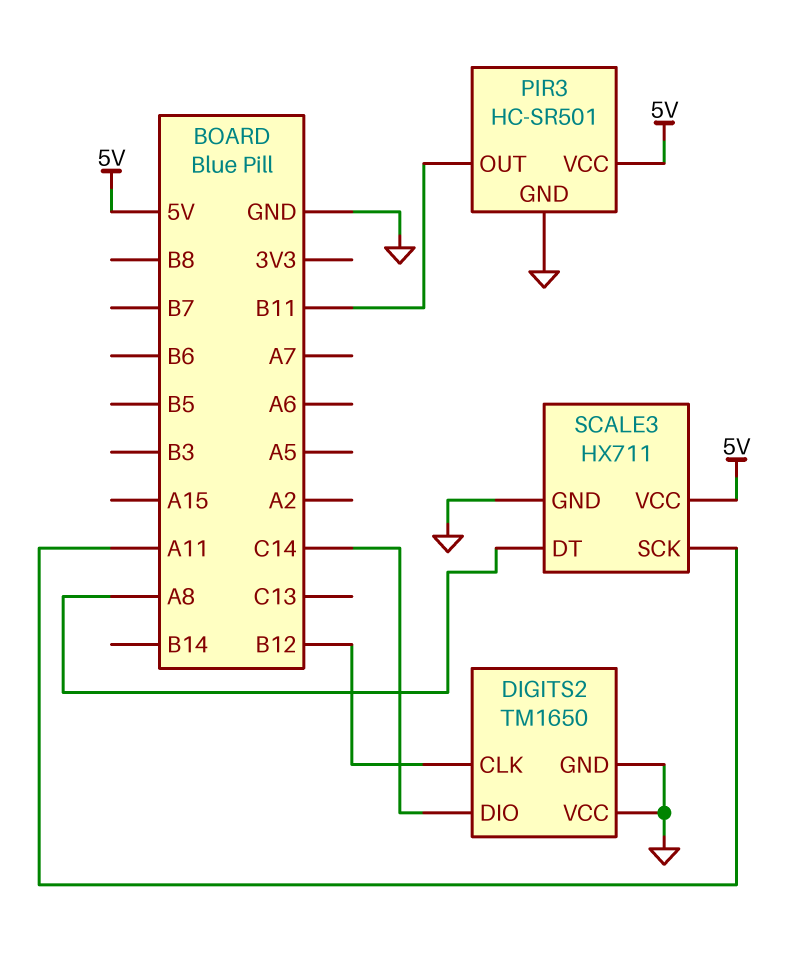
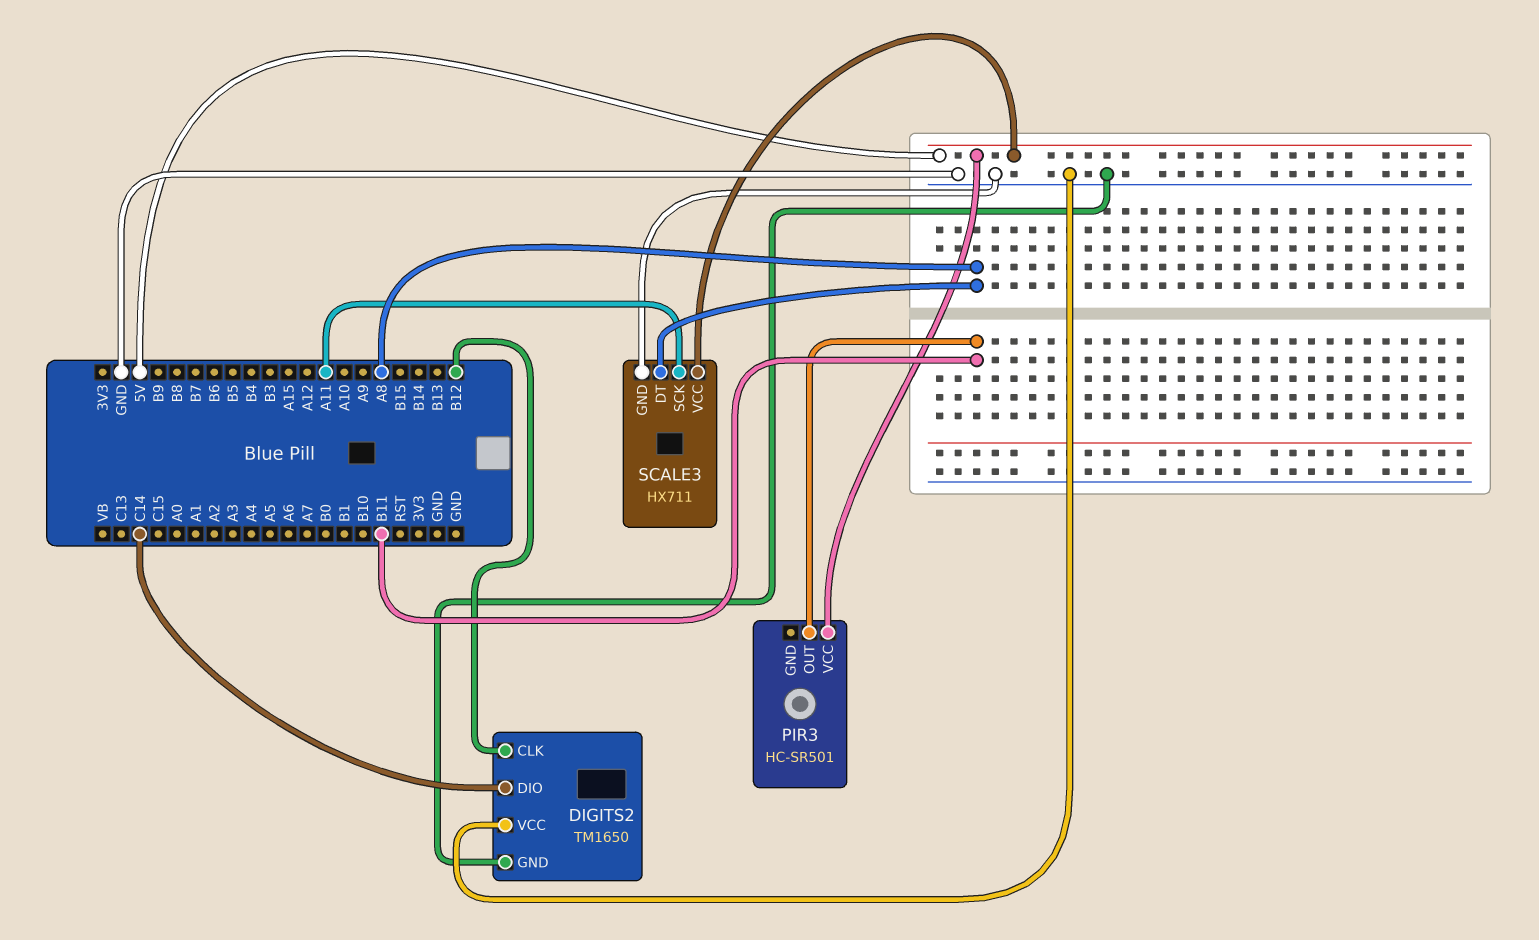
PIR3 pin GND: GND -> none

